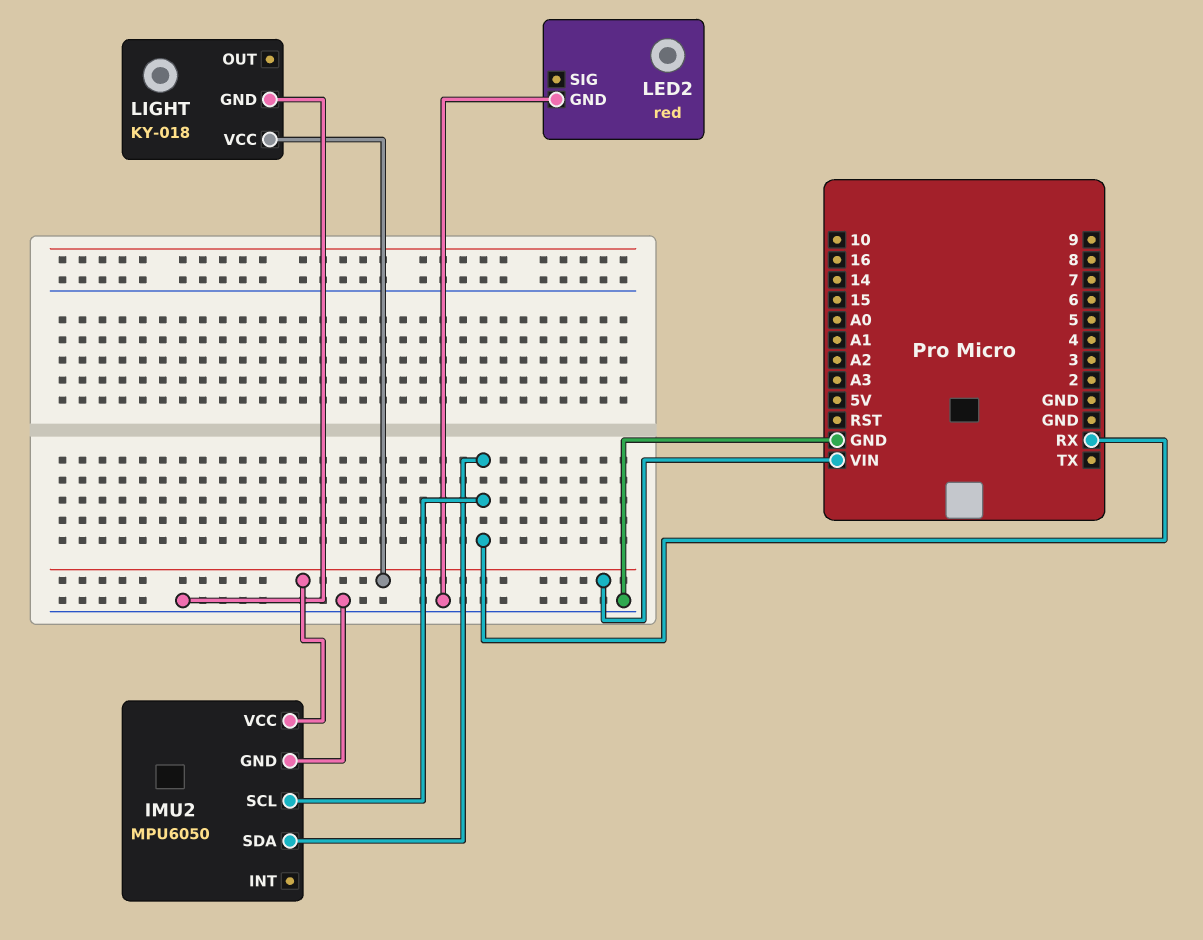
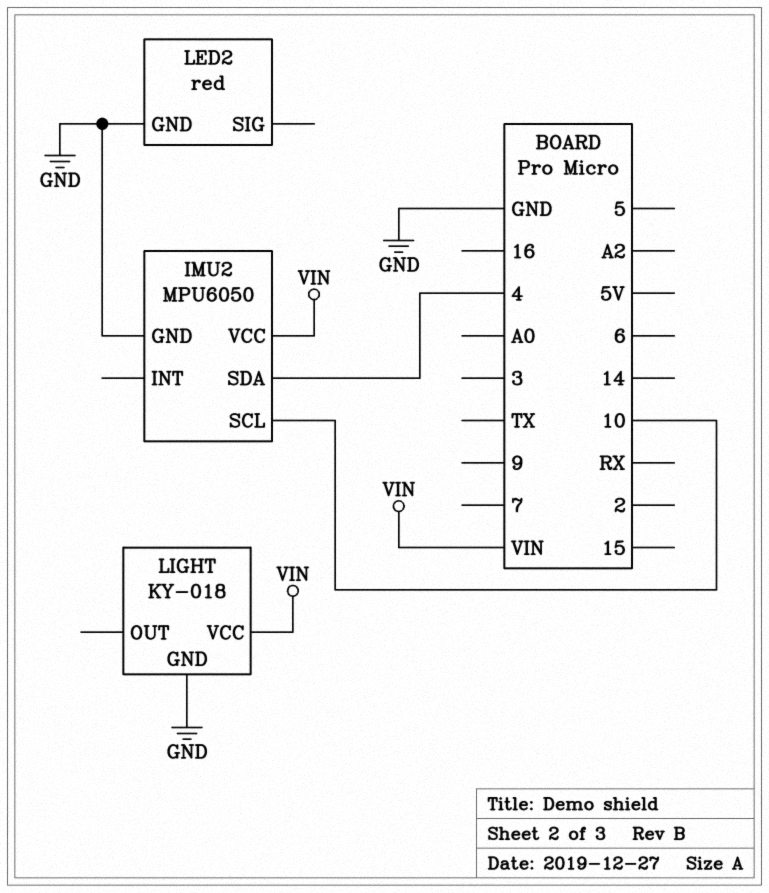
IMU2 pin SCL: RX -> 10
IMU2 pin SDA: RX -> 4

